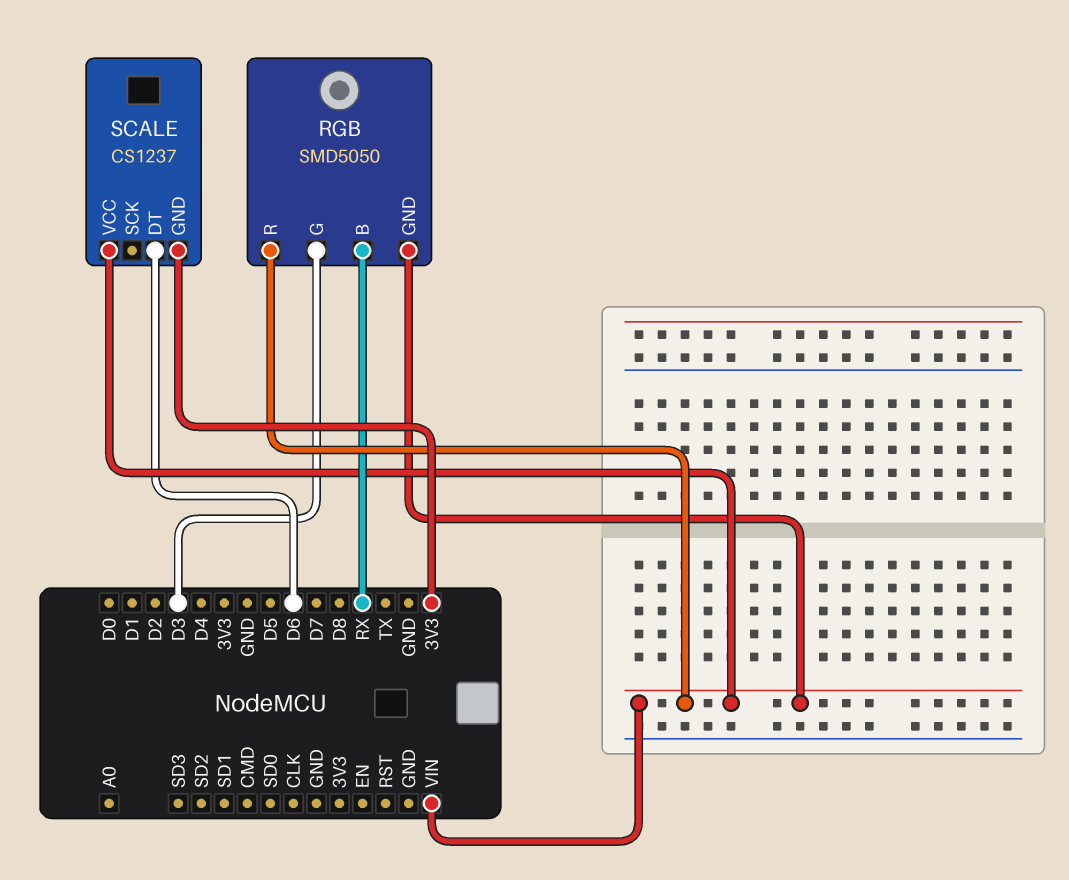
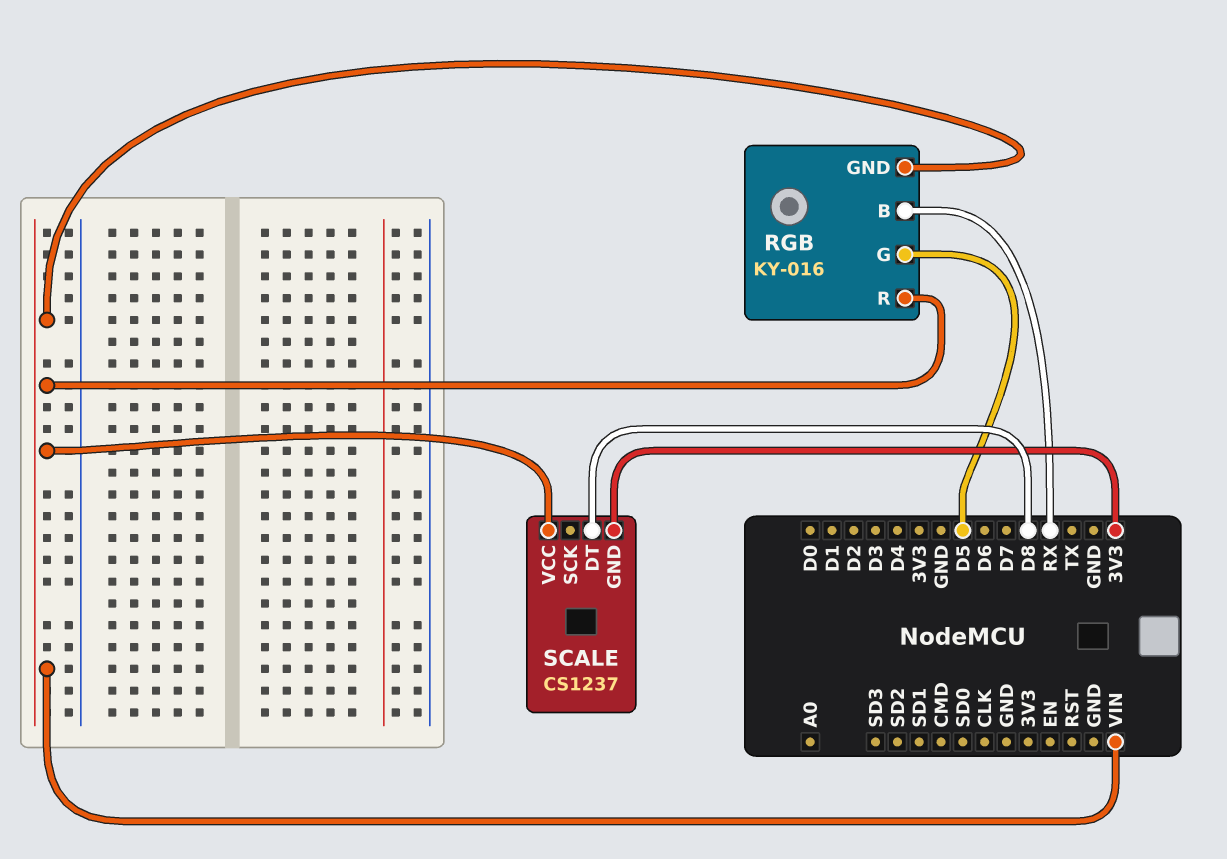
RGB: SMD5050 -> KY-016
RGB pin G: D3 -> D5
SCALE pin DT: D6 -> D8

